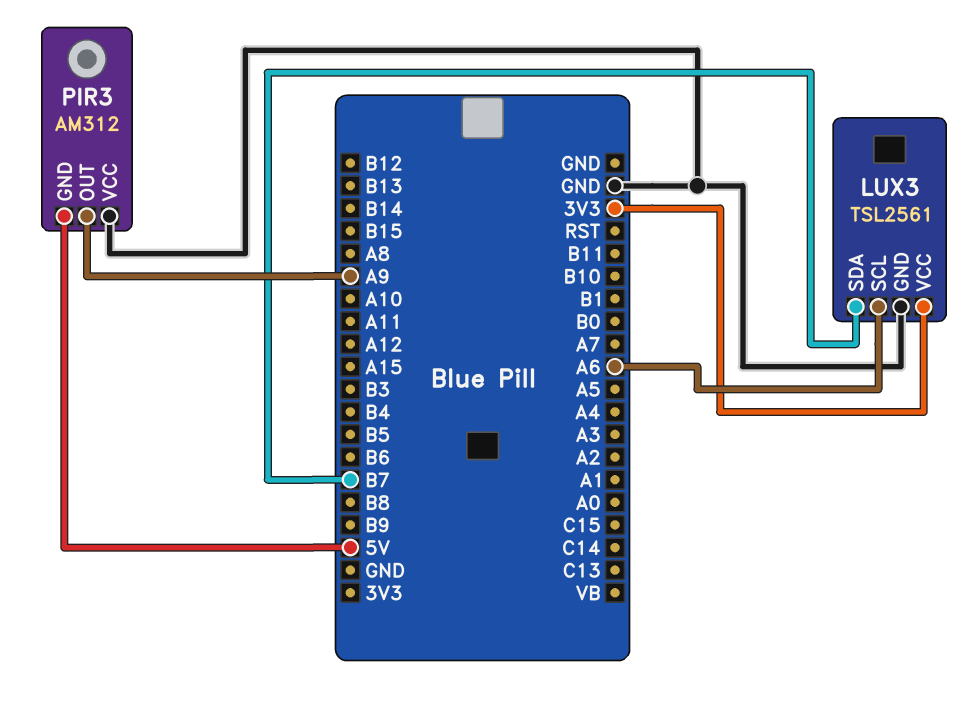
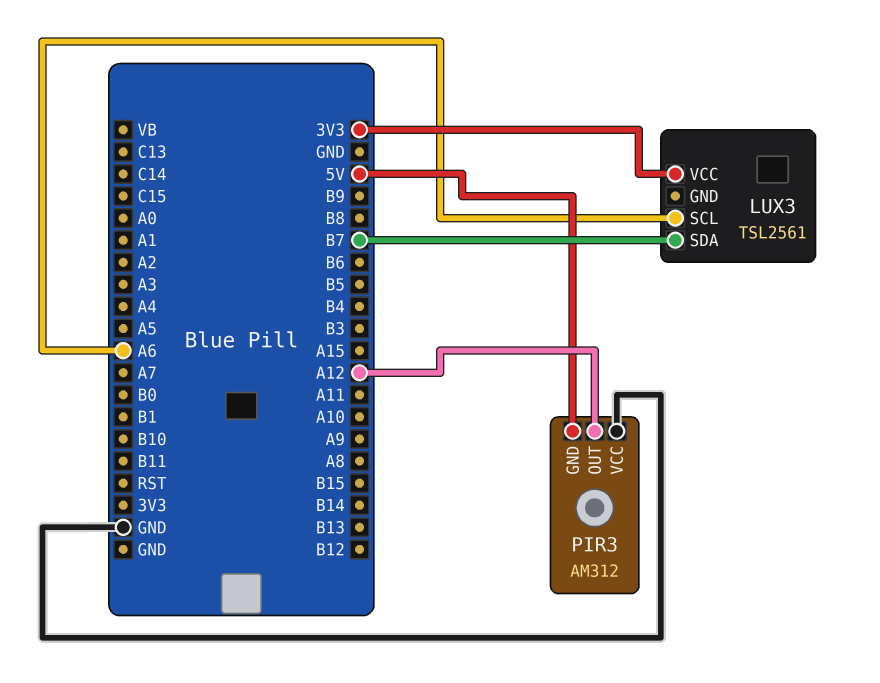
LUX3 pin GND: GND -> none
PIR3 pin OUT: A9 -> A12

